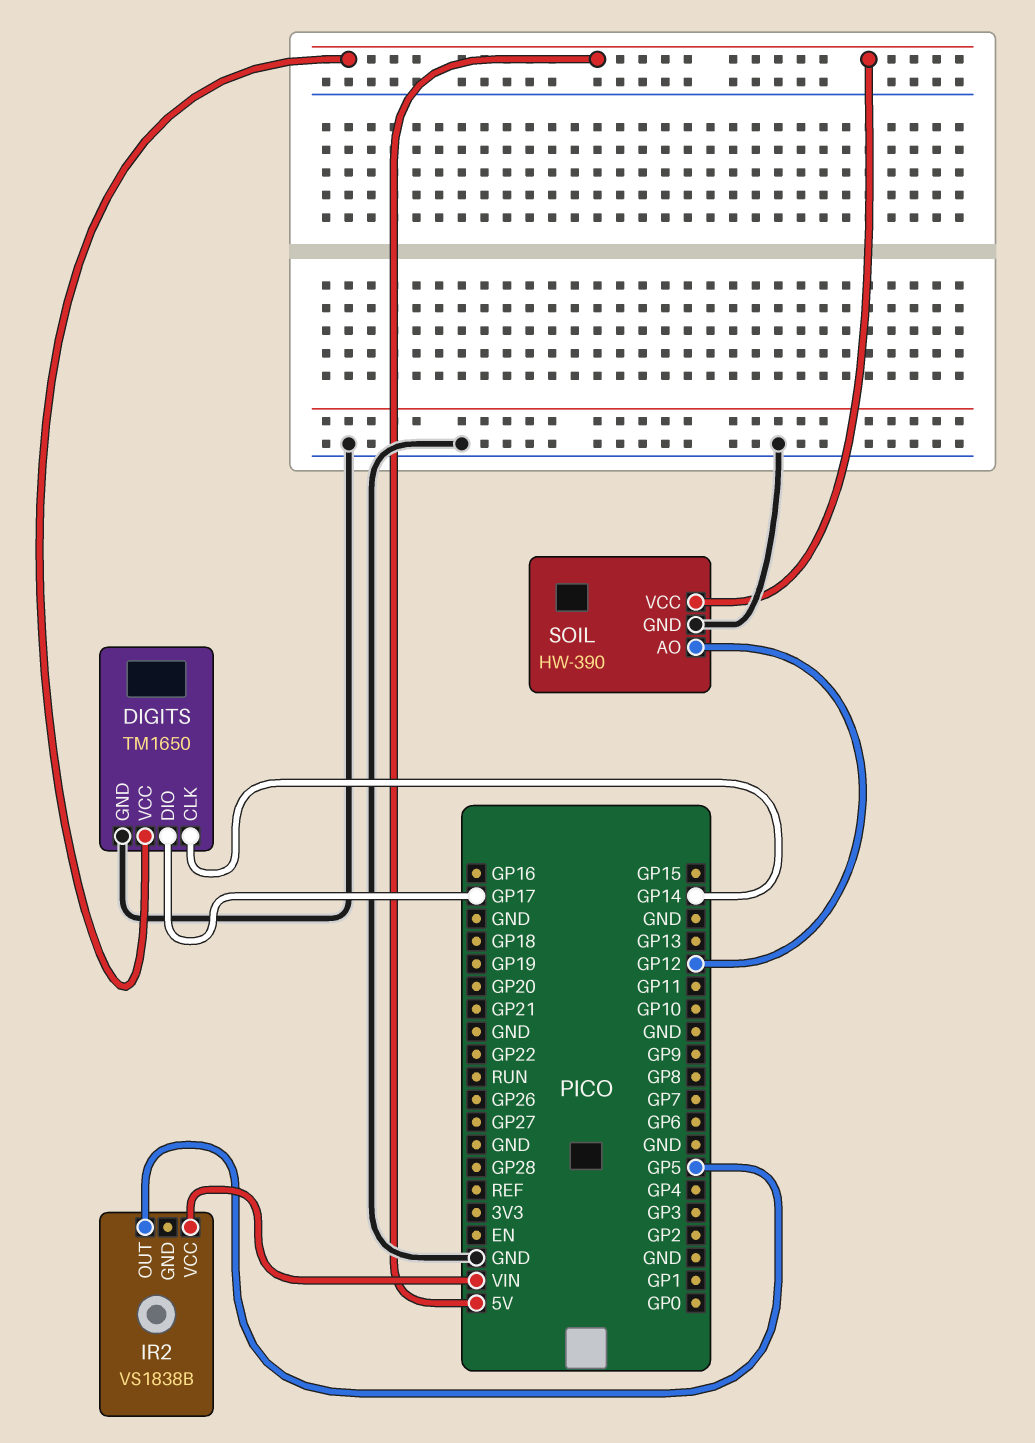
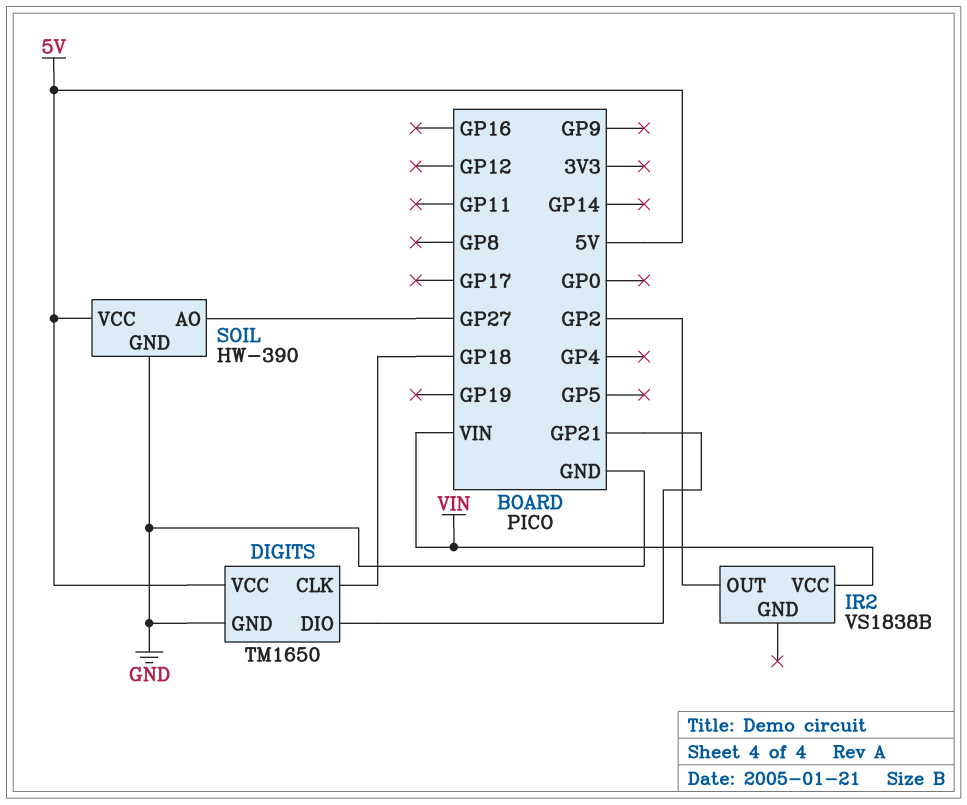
DIGITS pin CLK: GP14 -> GP18
DIGITS pin DIO: GP17 -> GP21
IR2 pin OUT: GP5 -> GP2
SOIL pin AO: GP12 -> GP27

